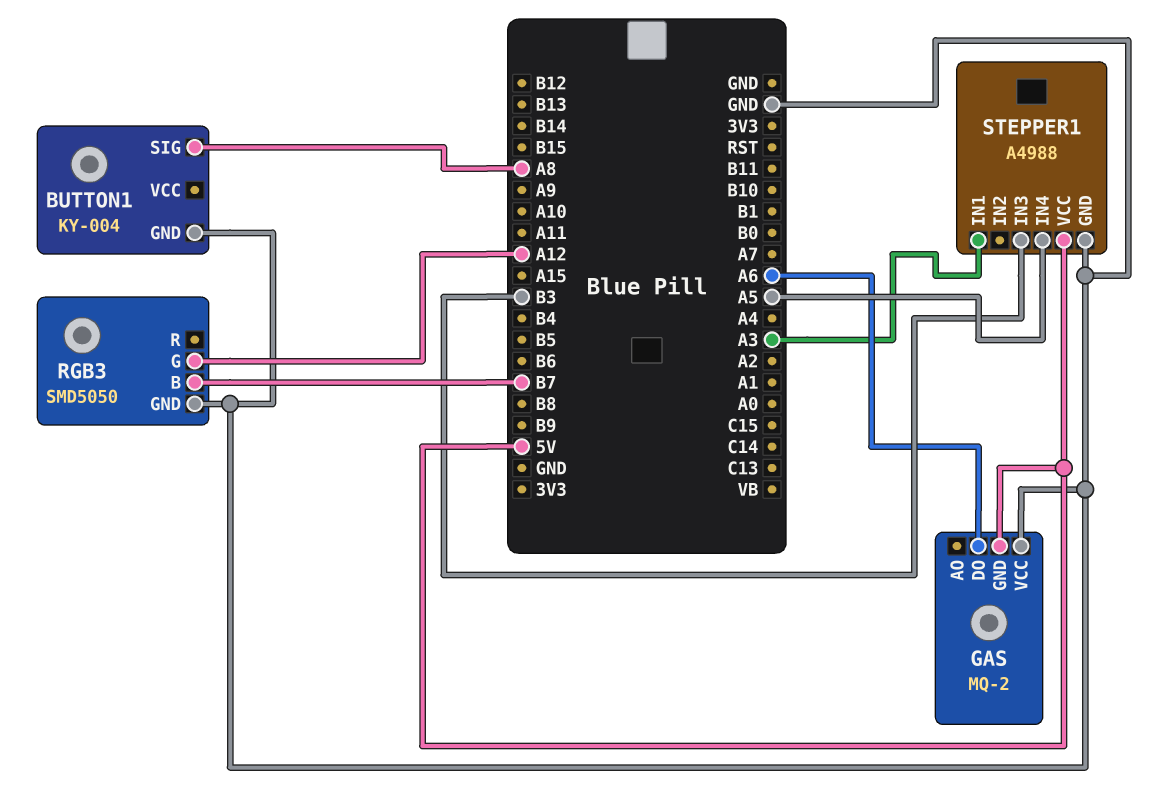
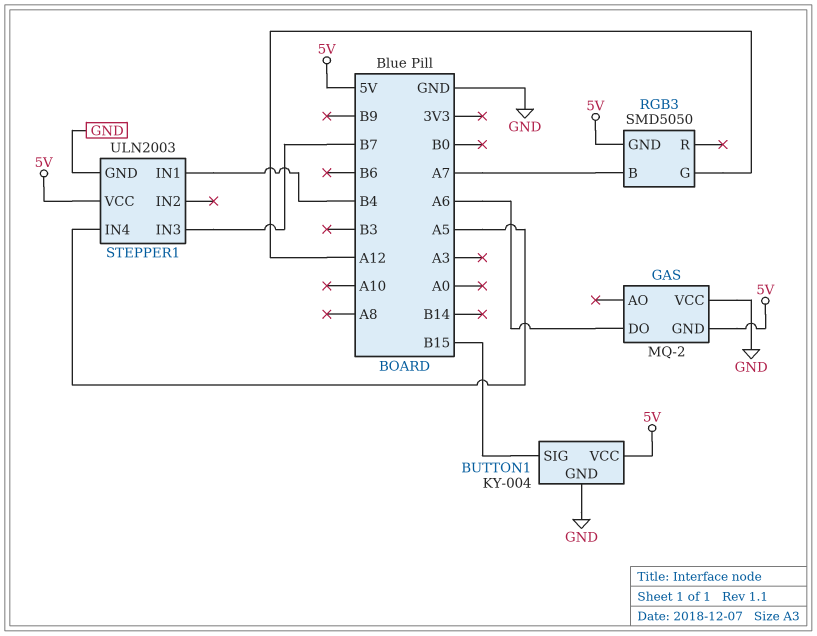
BUTTON1 pin SIG: A8 -> B15
BUTTON1 pin VCC: none -> 5V
RGB3 pin B: B7 -> A7
RGB3 pin GND: GND -> 5V
STEPPER1: A4988 -> ULN2003
STEPPER1 pin IN1: A3 -> B4
STEPPER1 pin IN3: B3 -> B7

